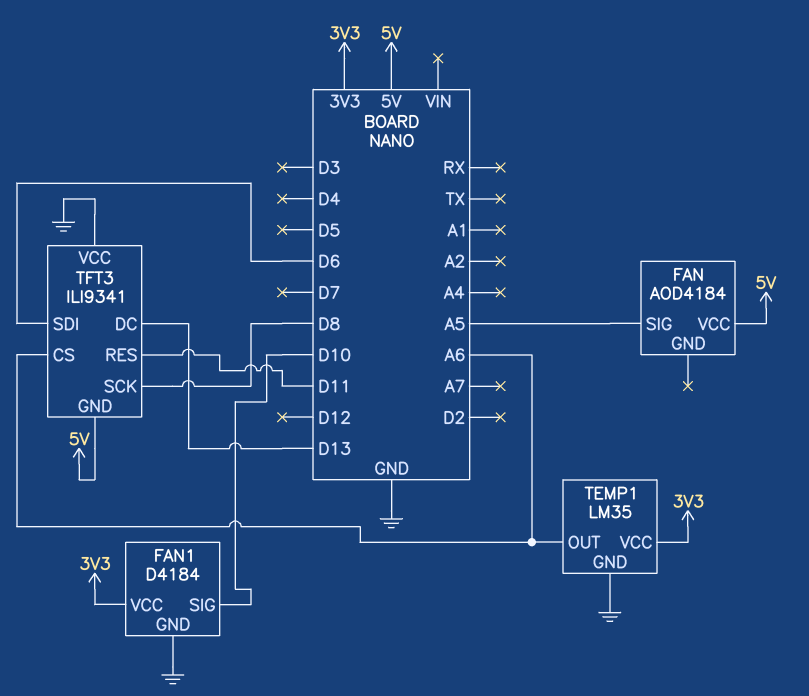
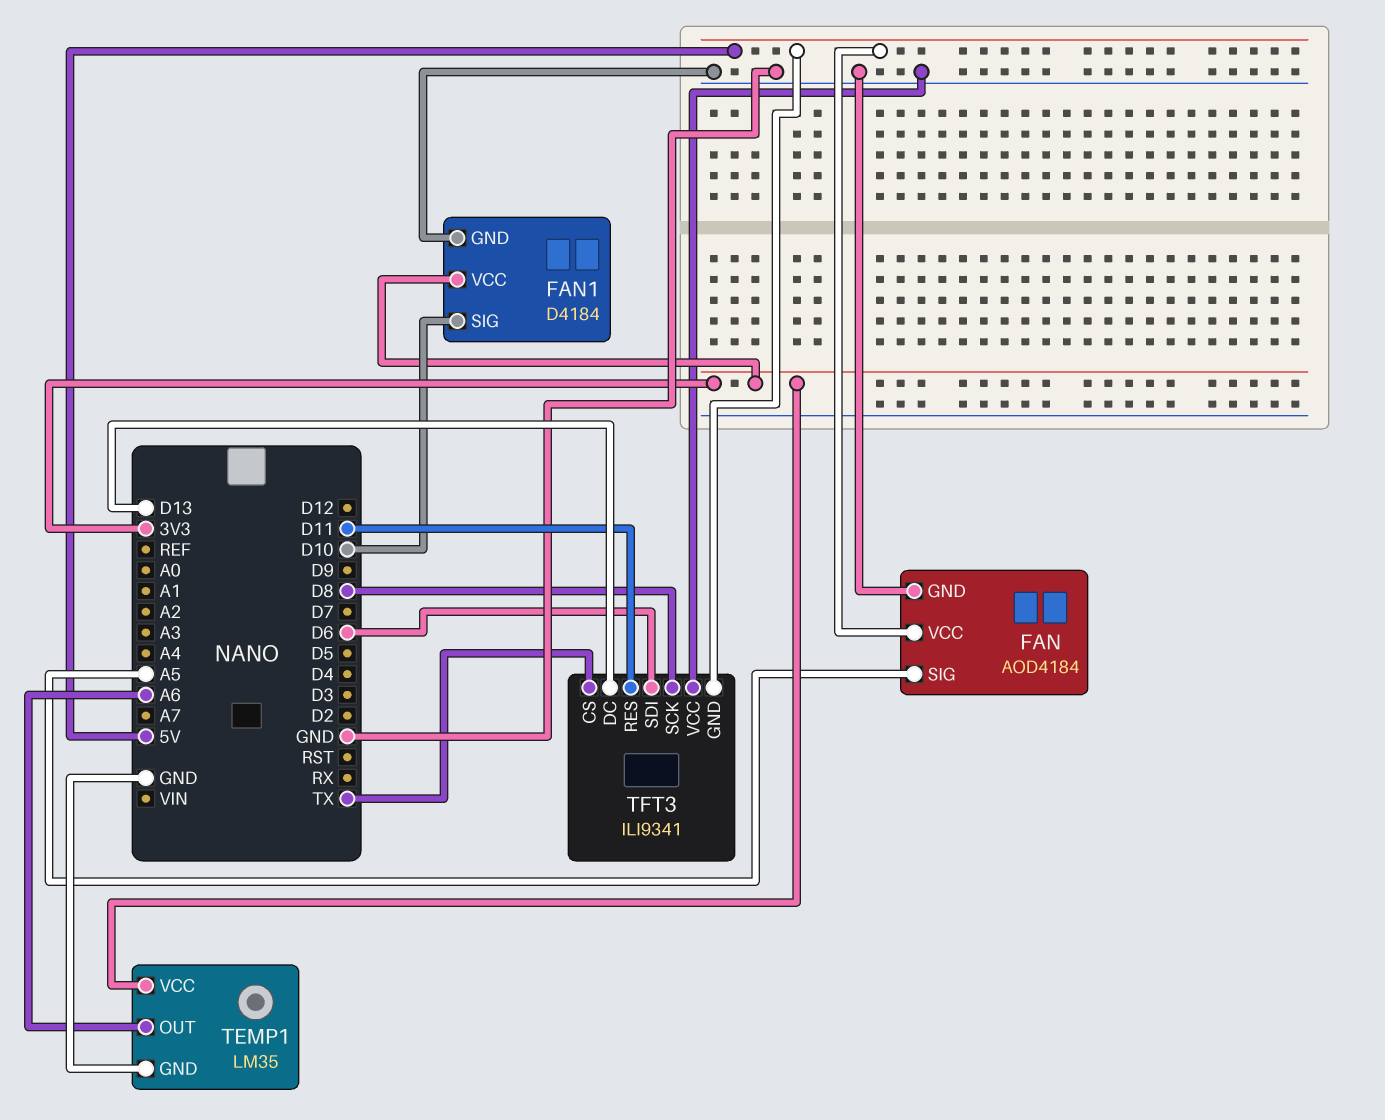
FAN pin GND: none -> GND
TFT3 pin CS: A6 -> TX

